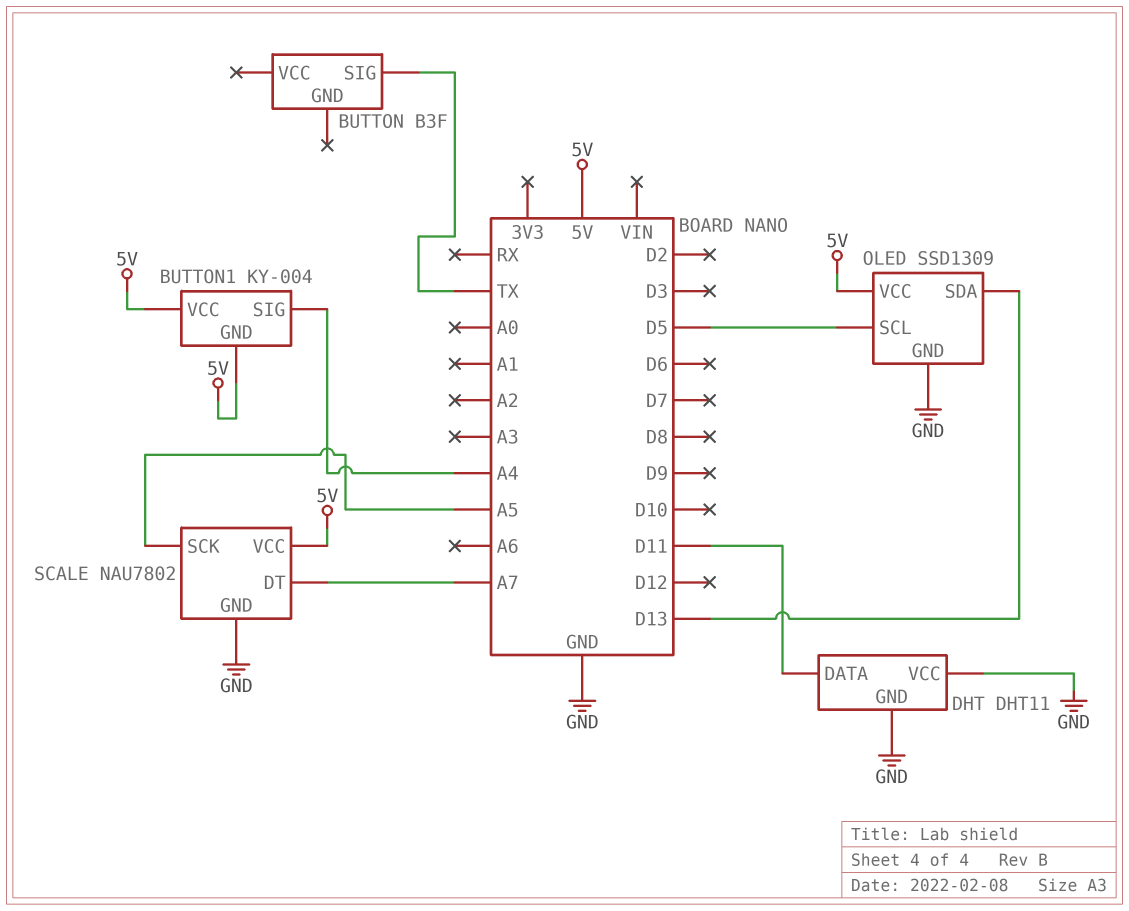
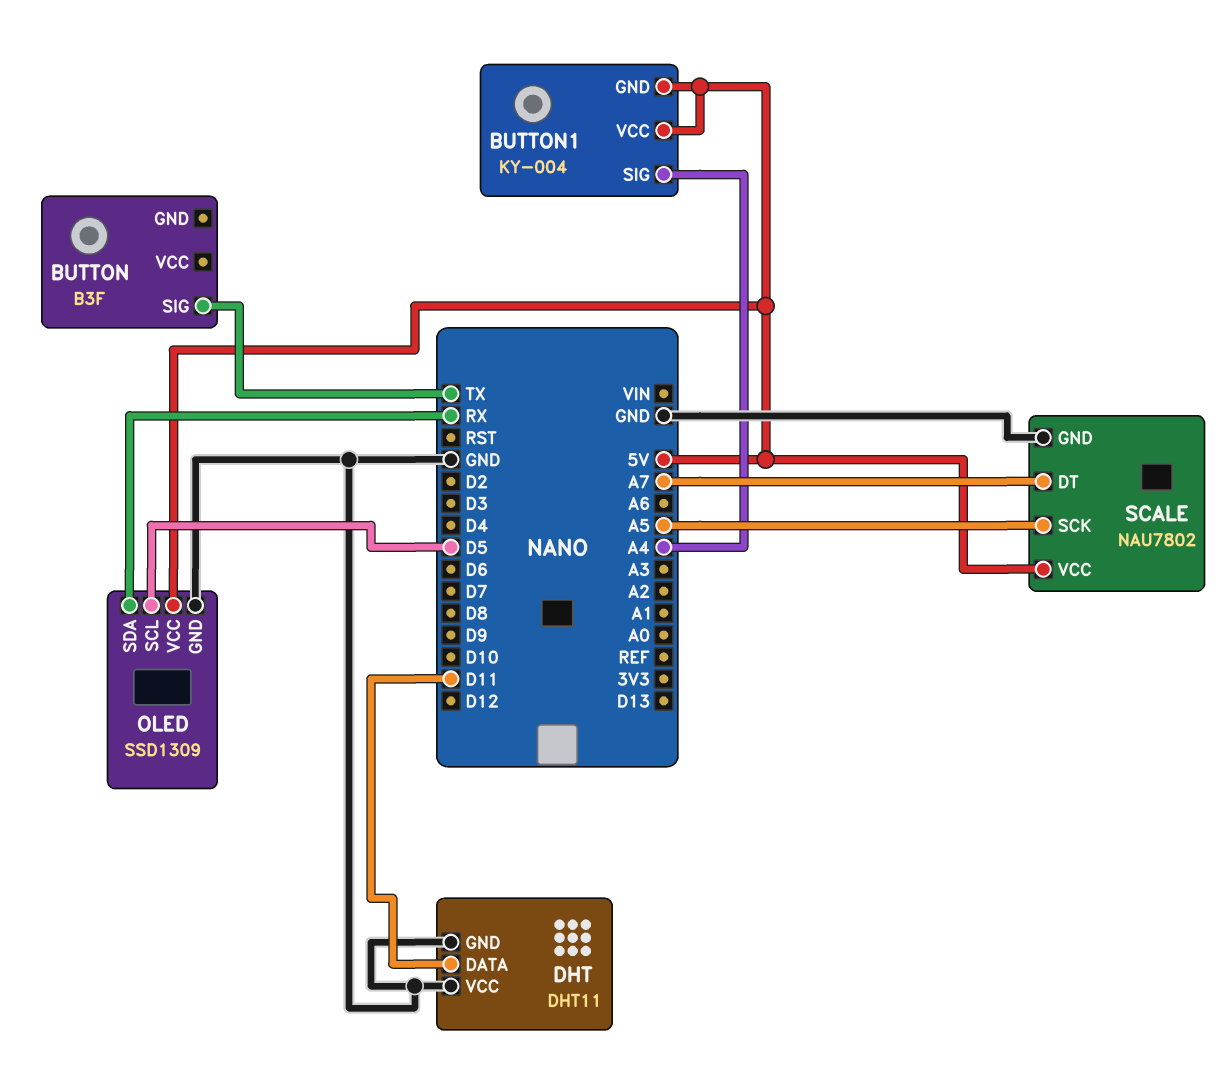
OLED pin SDA: D13 -> RX

